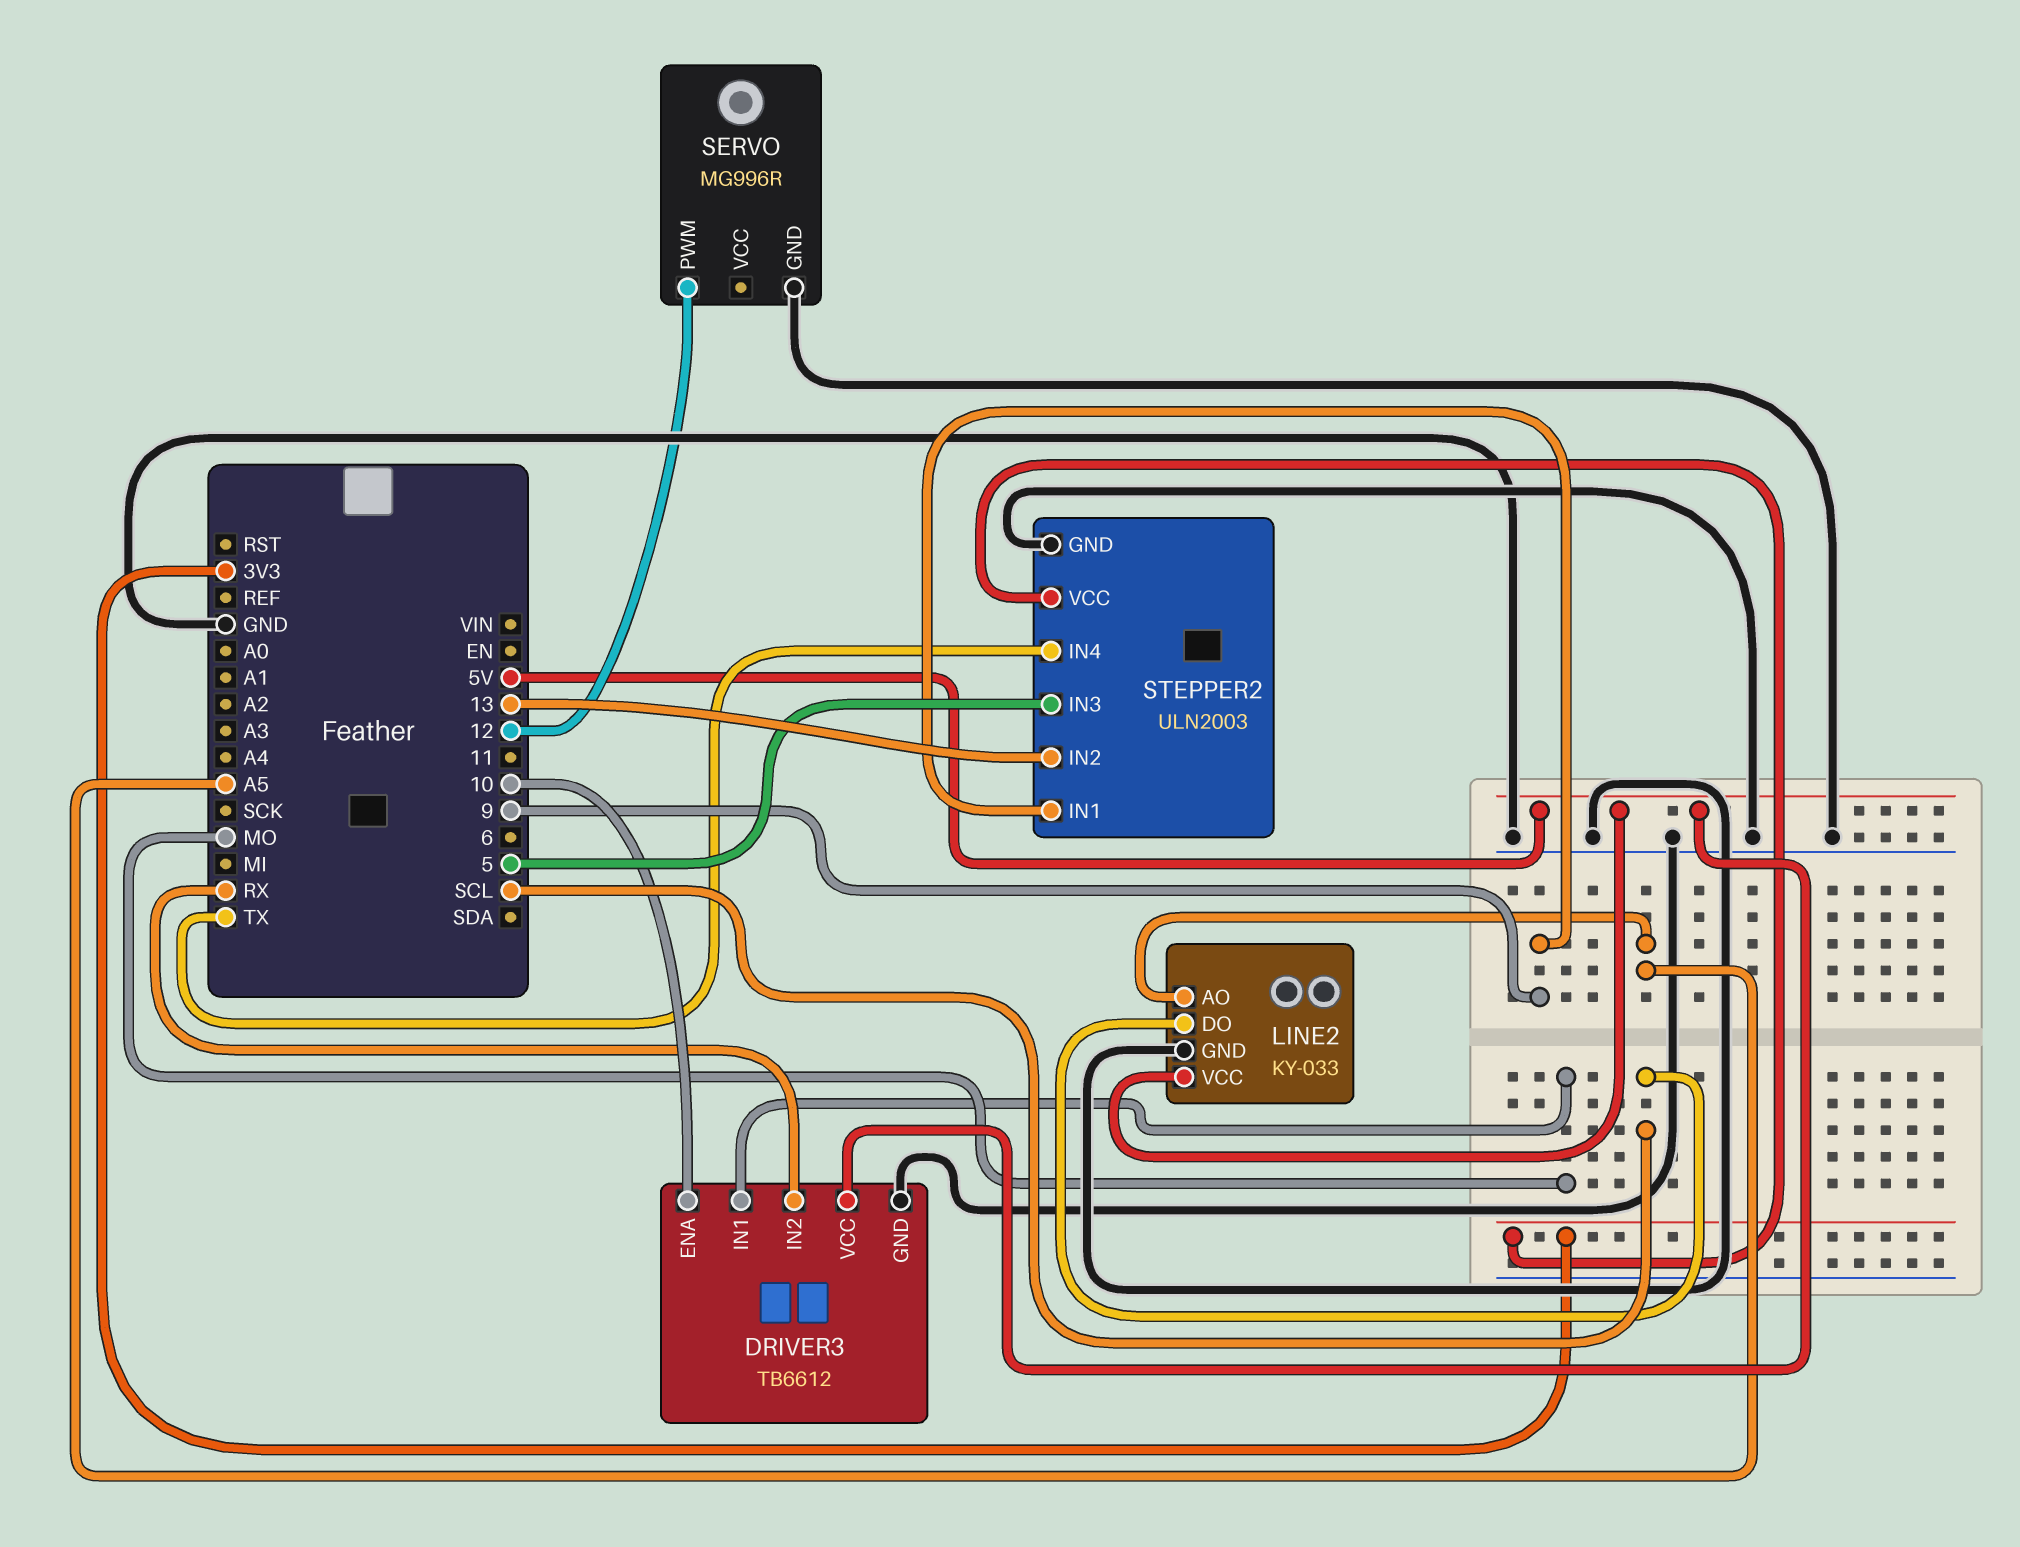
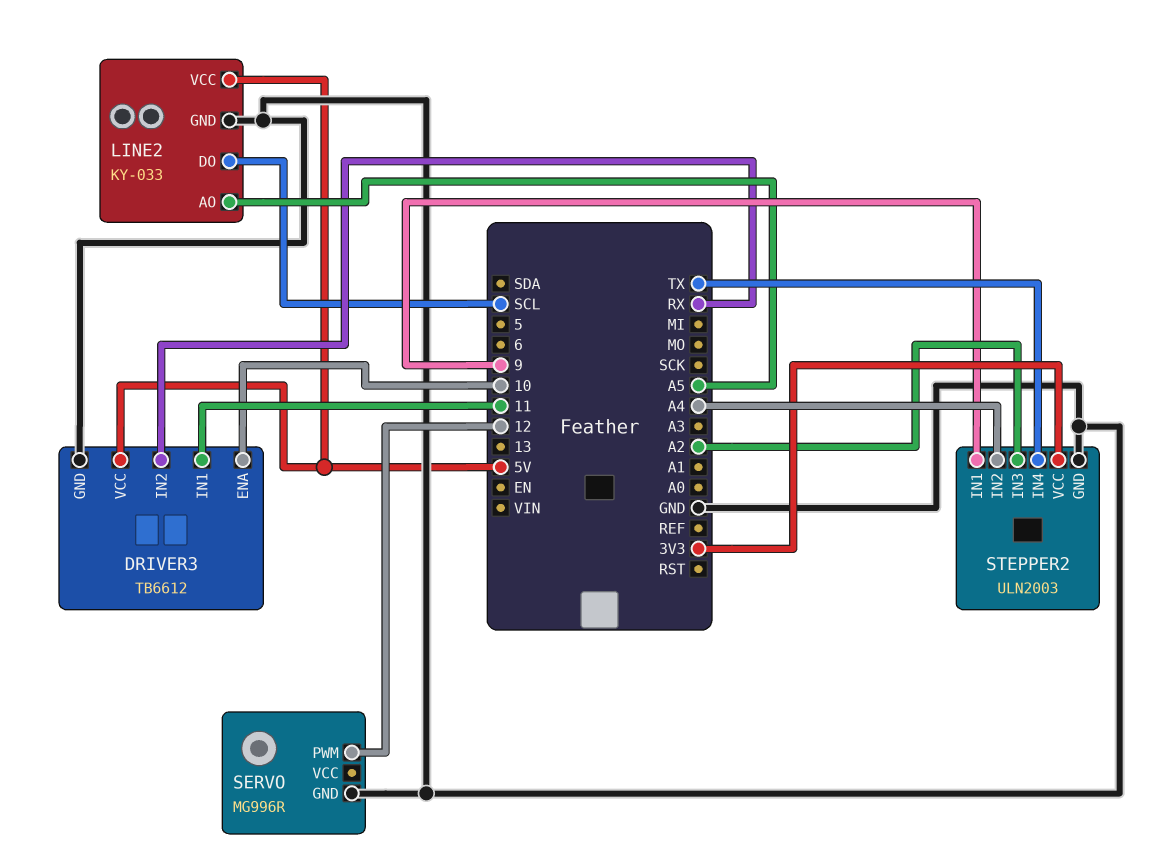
DRIVER3 pin IN1: MO -> 11
STEPPER2 pin IN2: 13 -> A4
STEPPER2 pin IN3: 5 -> A2

